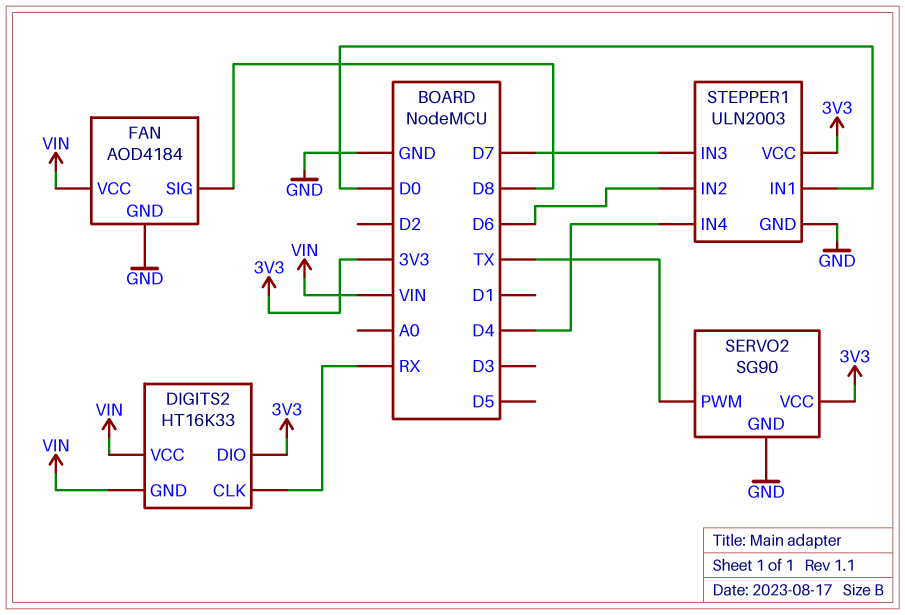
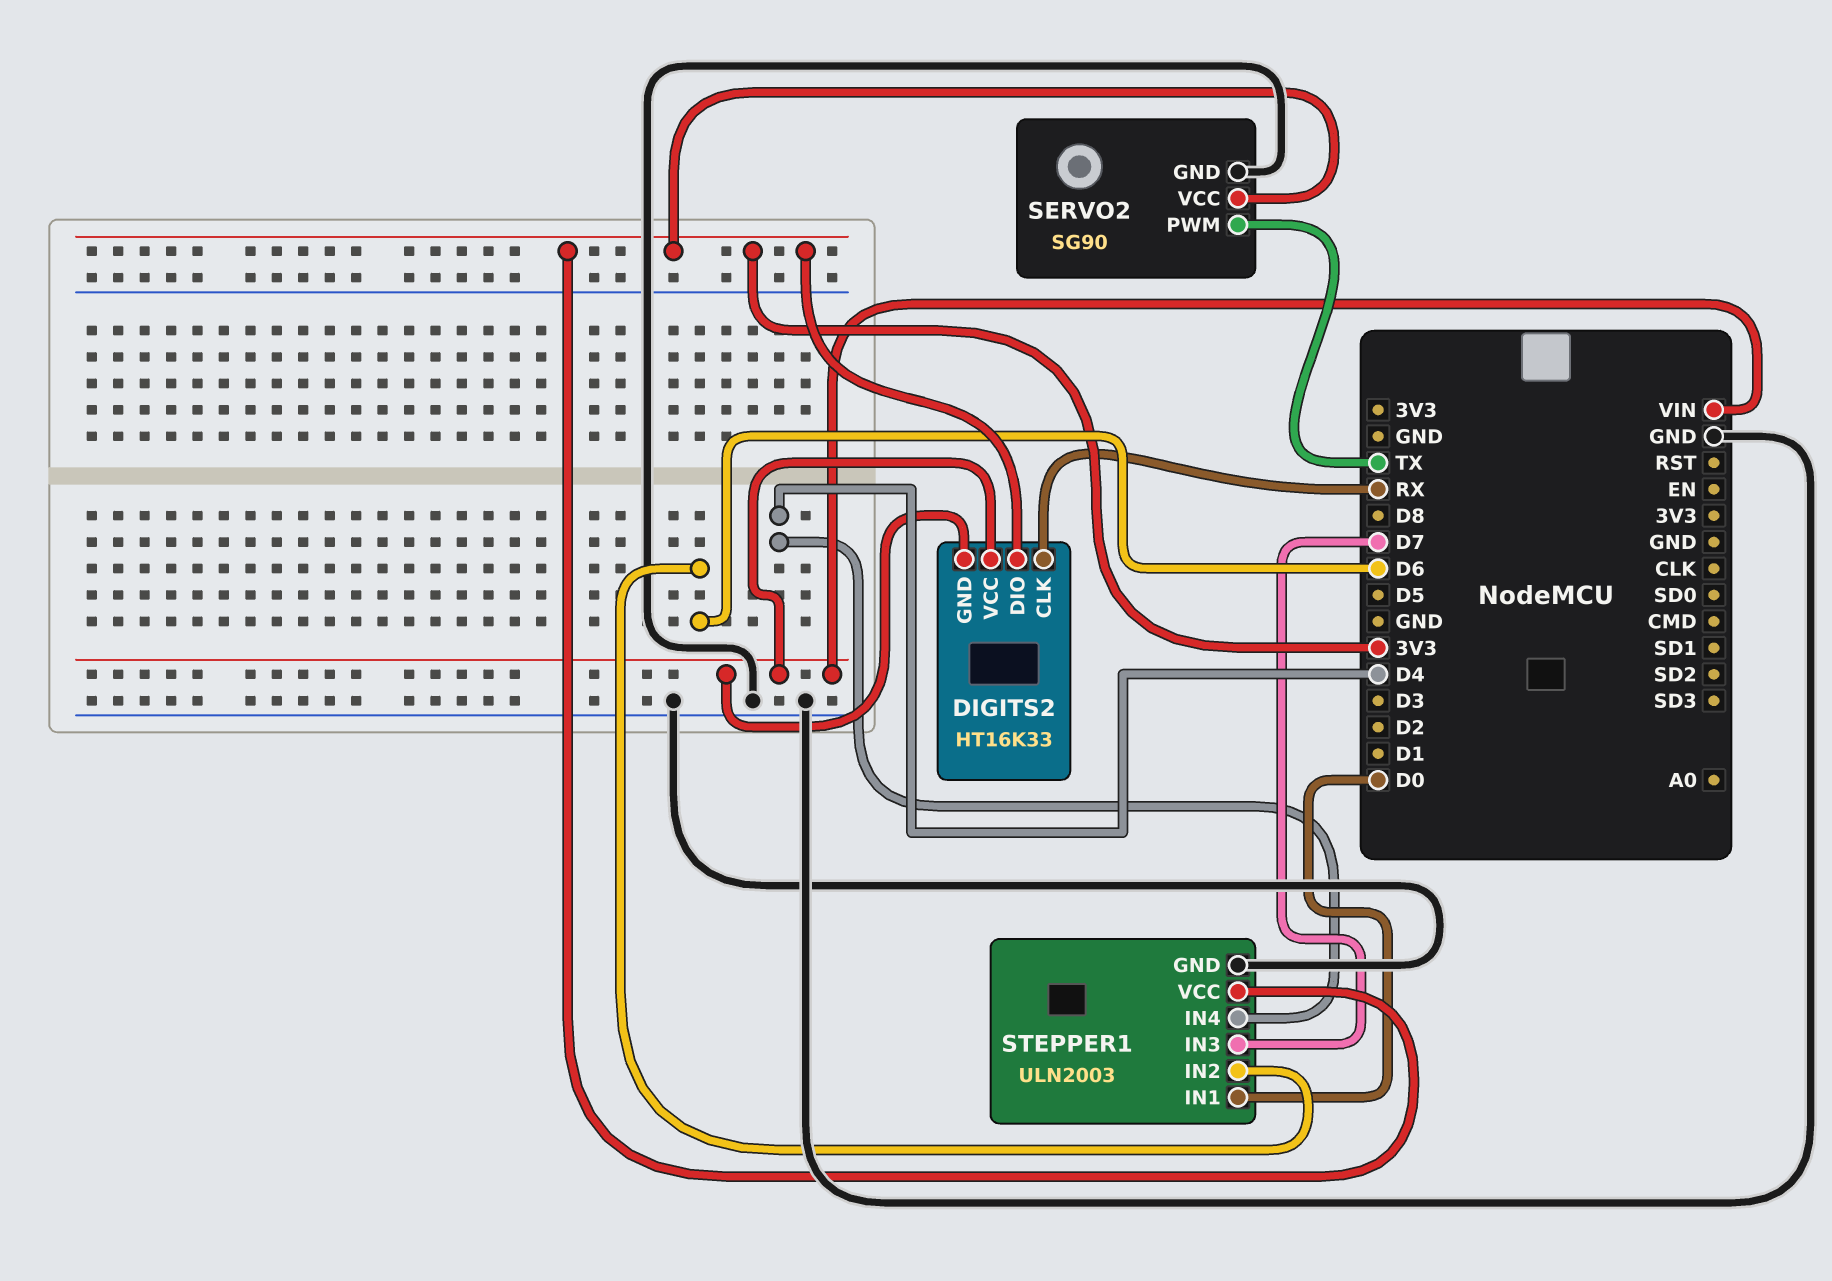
FAN: AOD4184 -> none
FAN pin GND: GND -> none
FAN pin SIG: D8 -> none
FAN pin VCC: VIN -> none

